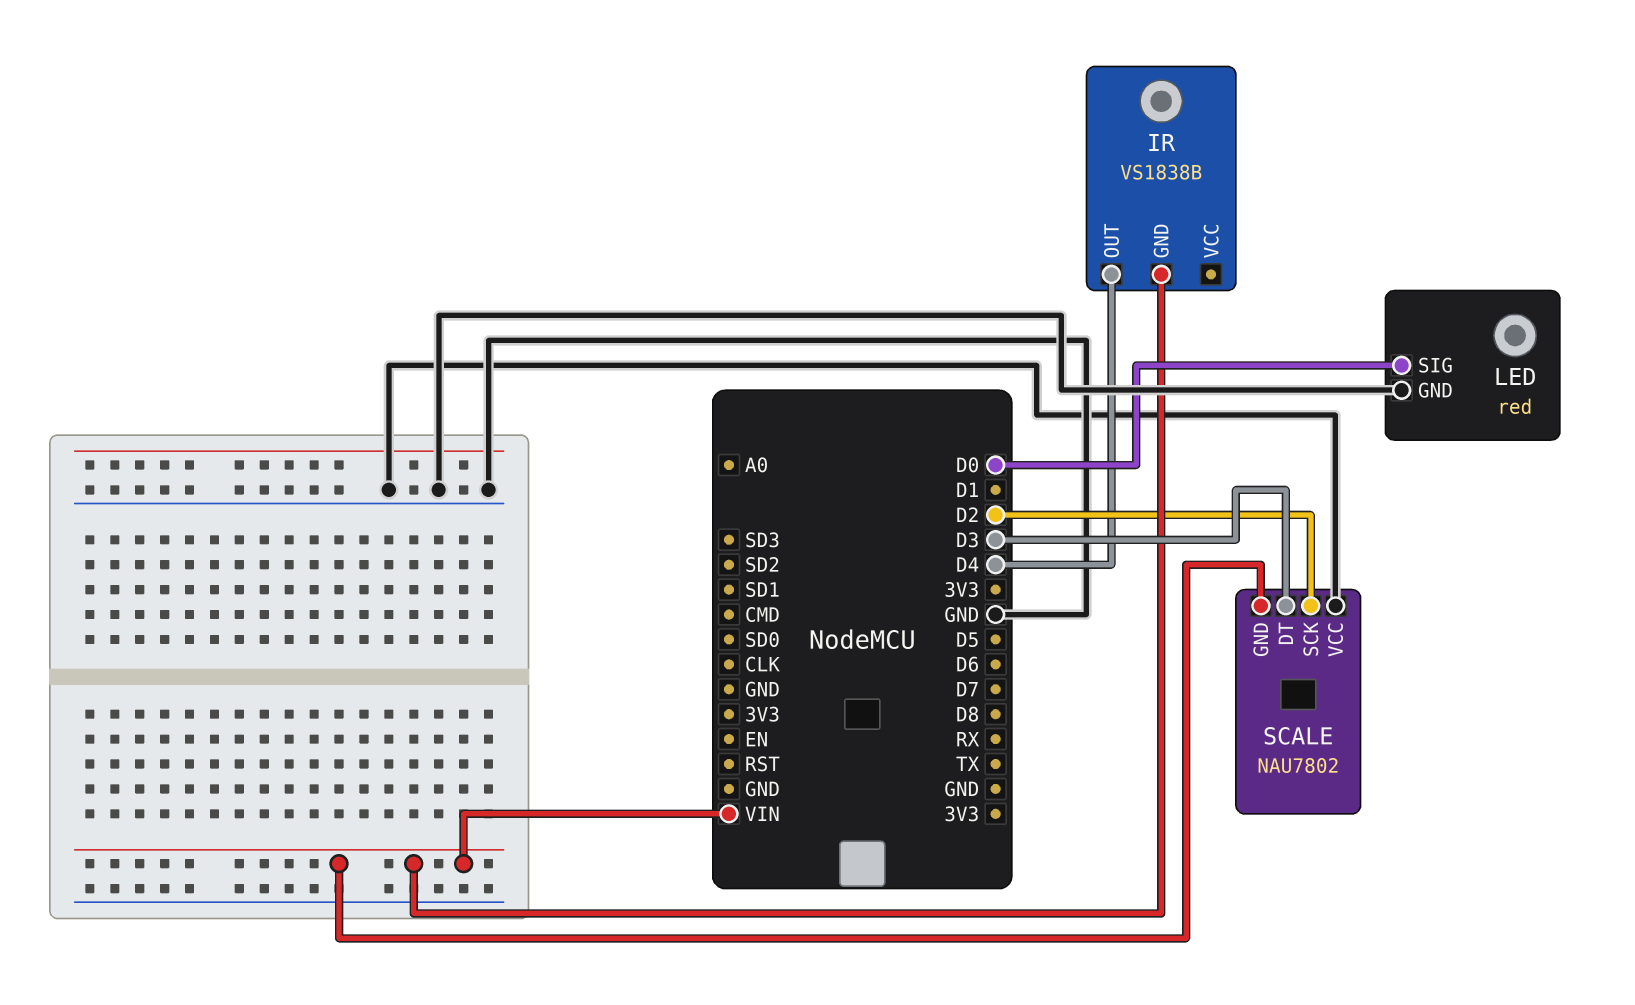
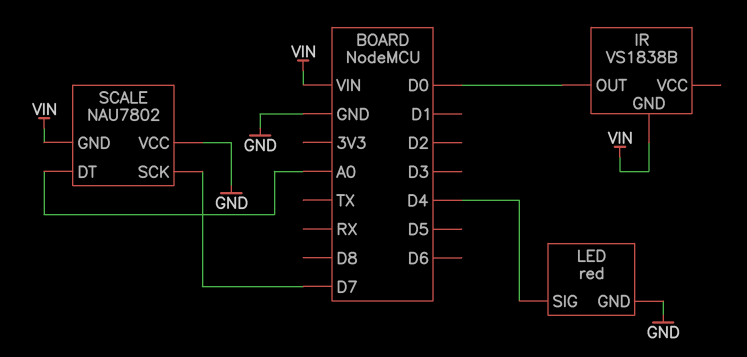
IR pin OUT: D4 -> D0
LED pin SIG: D0 -> D4
SCALE pin DT: D3 -> A0
SCALE pin SCK: D2 -> D7

